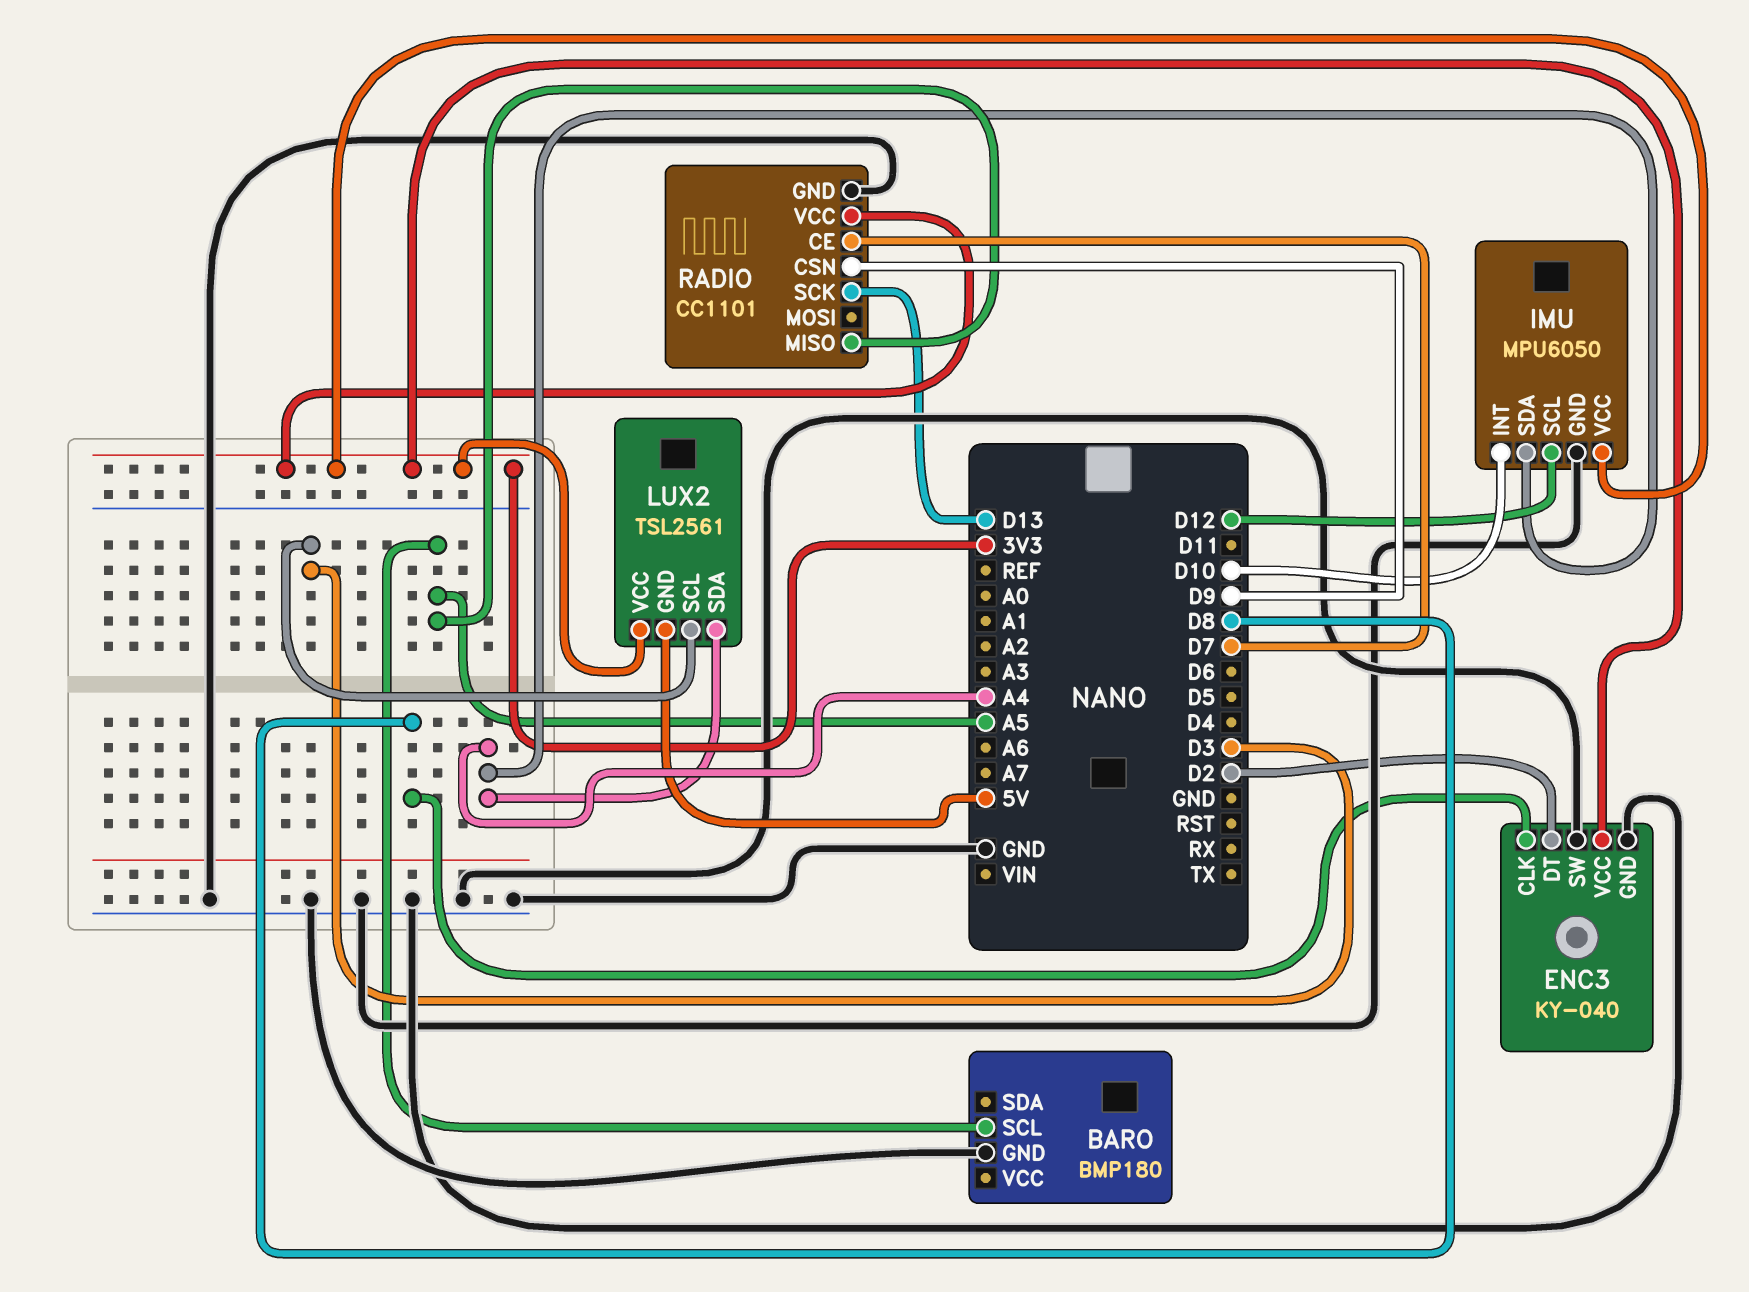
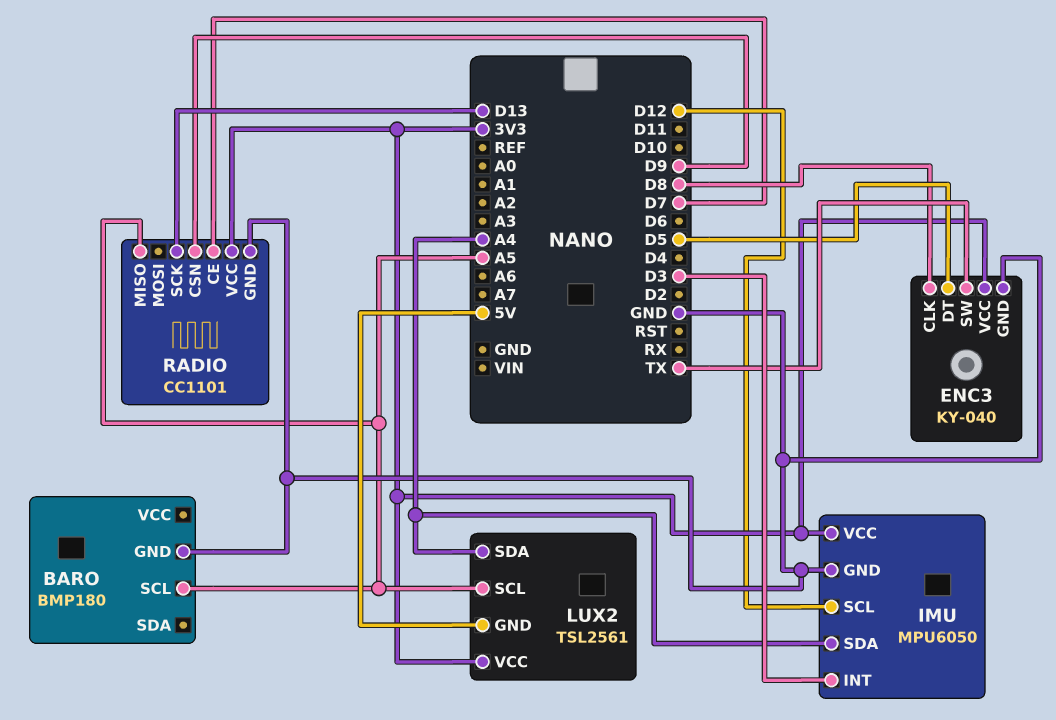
ENC3 pin DT: D2 -> D5
ENC3 pin SW: GND -> TX
IMU pin INT: D10 -> D3
LUX2 pin SCL: D3 -> A5

